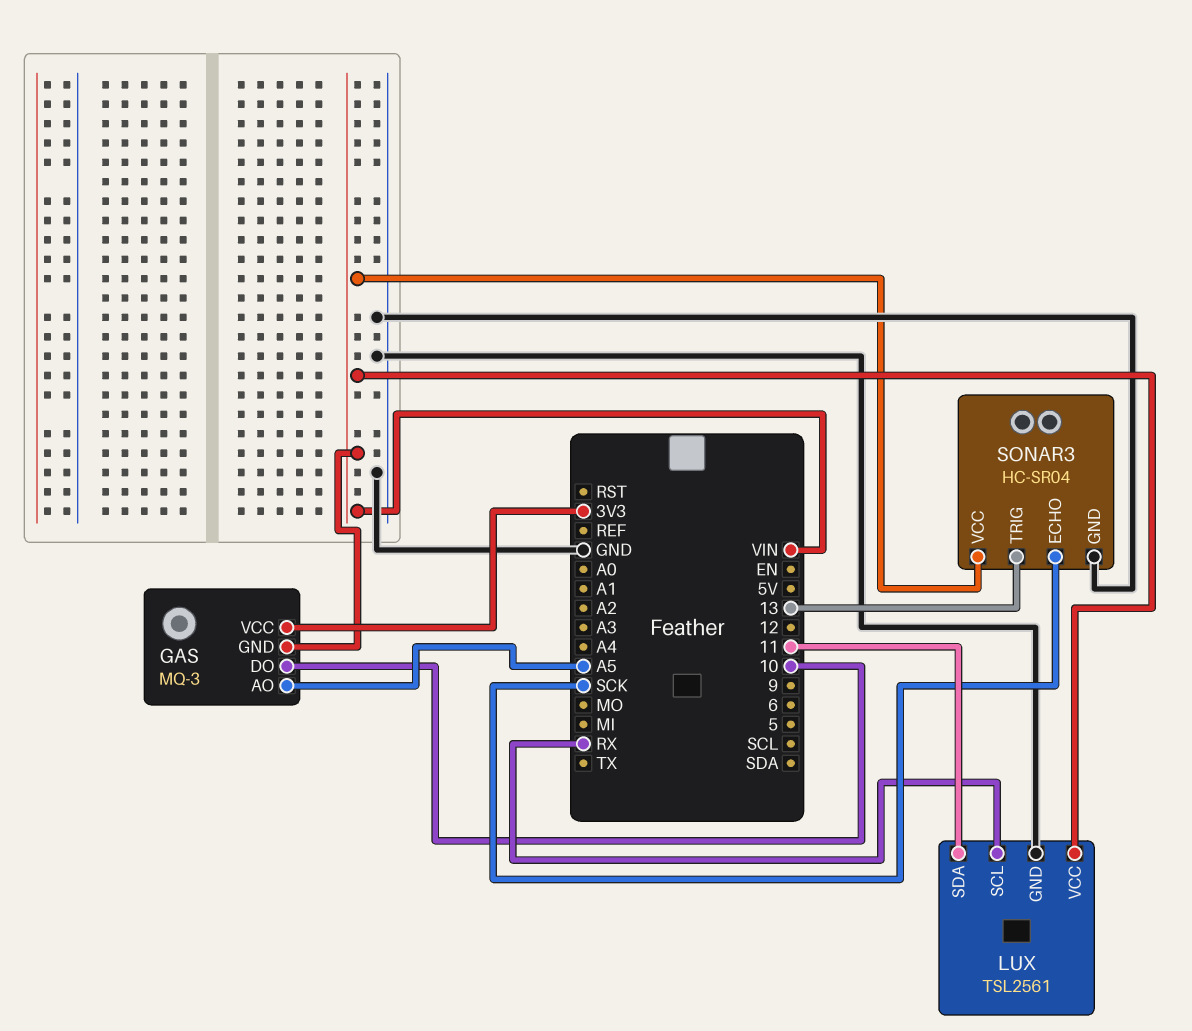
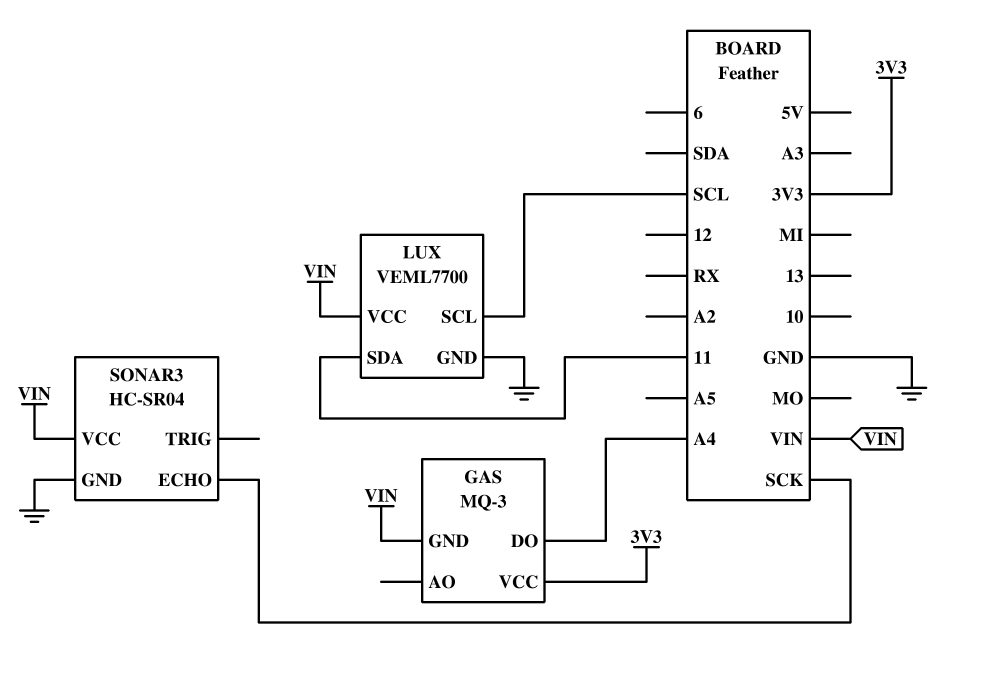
GAS pin AO: A5 -> none
GAS pin DO: 10 -> A4
LUX: TSL2561 -> VEML7700
LUX pin SCL: RX -> SCL
SONAR3 pin TRIG: 13 -> none

